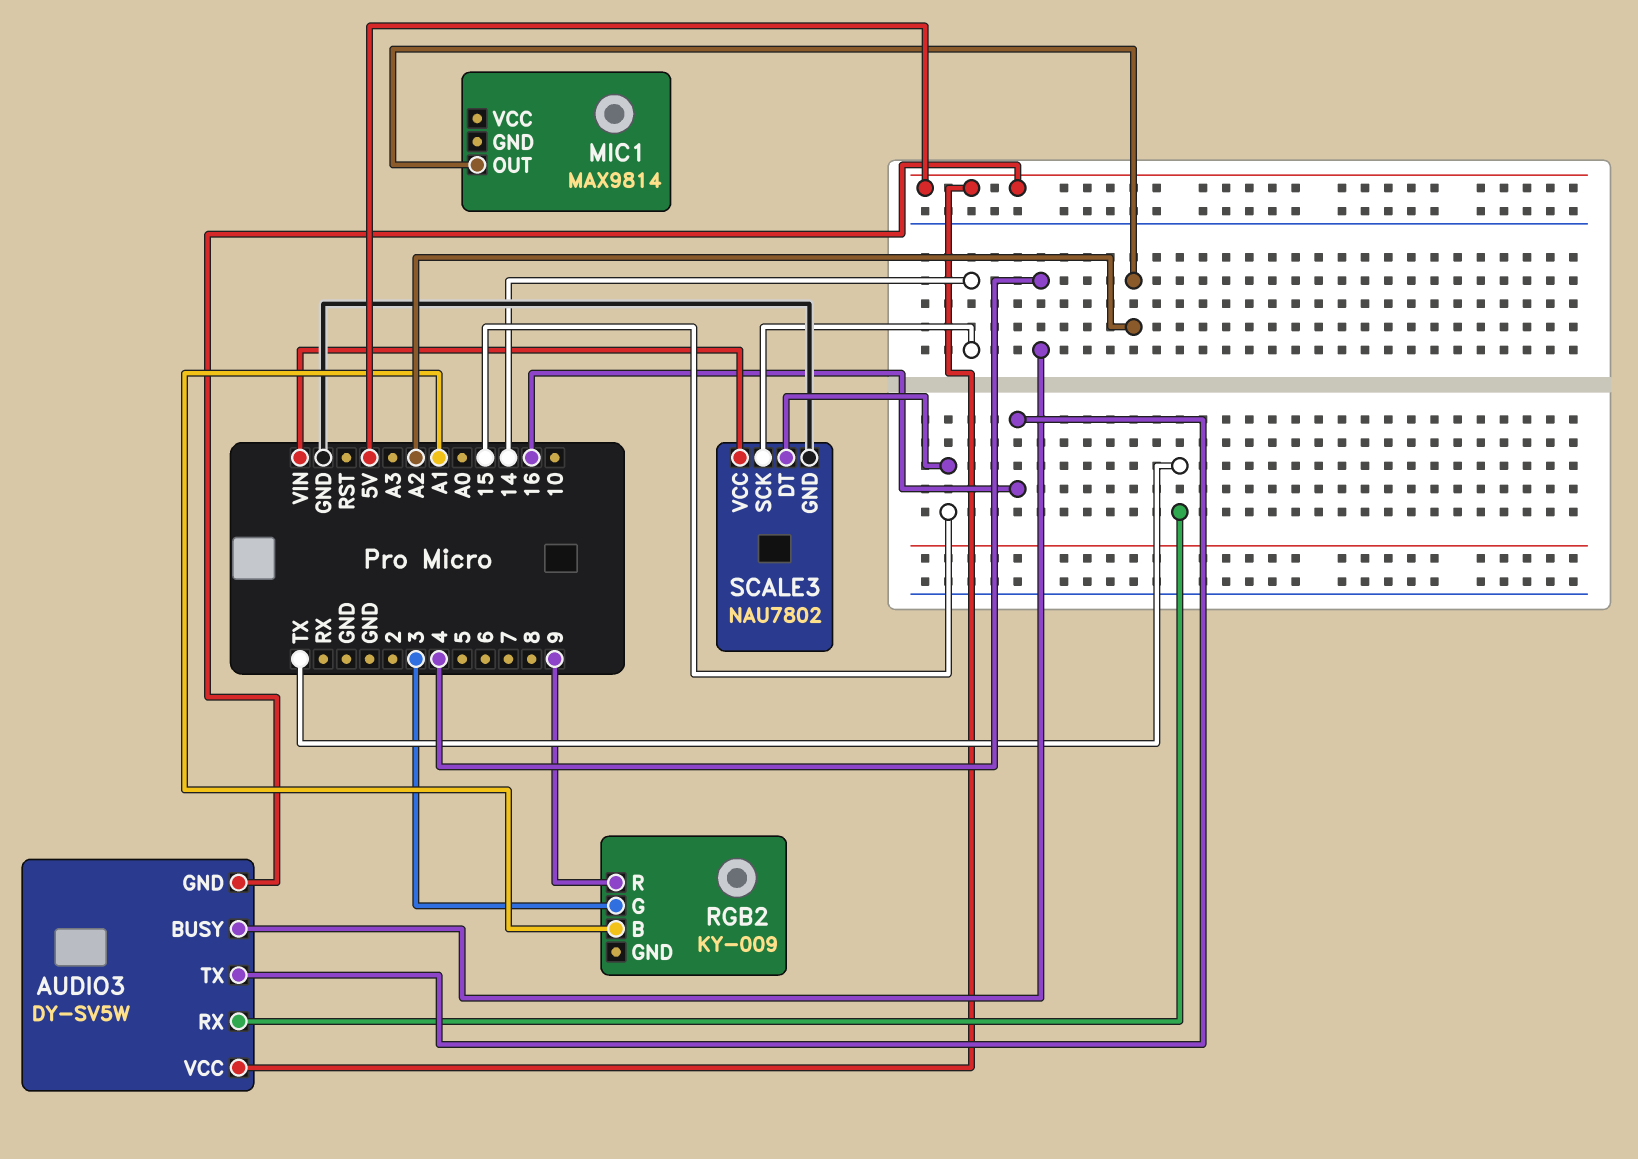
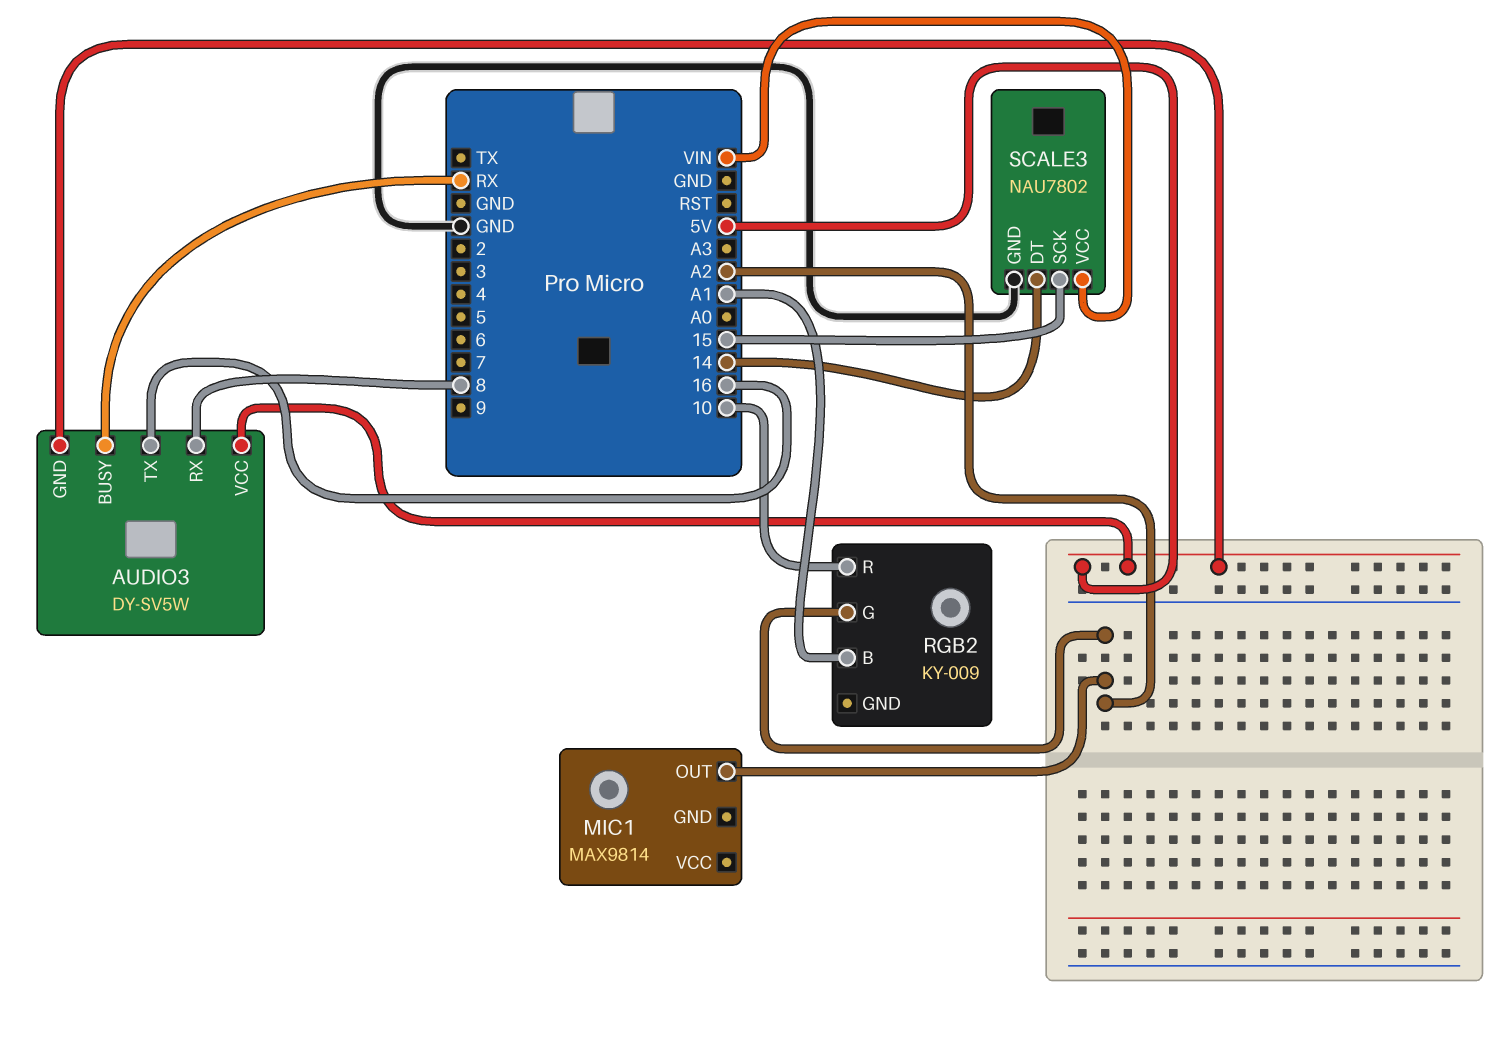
AUDIO3 pin BUSY: 4 -> RX
AUDIO3 pin RX: TX -> 8
RGB2 pin G: 3 -> A2
RGB2 pin R: 9 -> 10
SCALE3 pin DT: 15 -> 14
SCALE3 pin SCK: 14 -> 15

